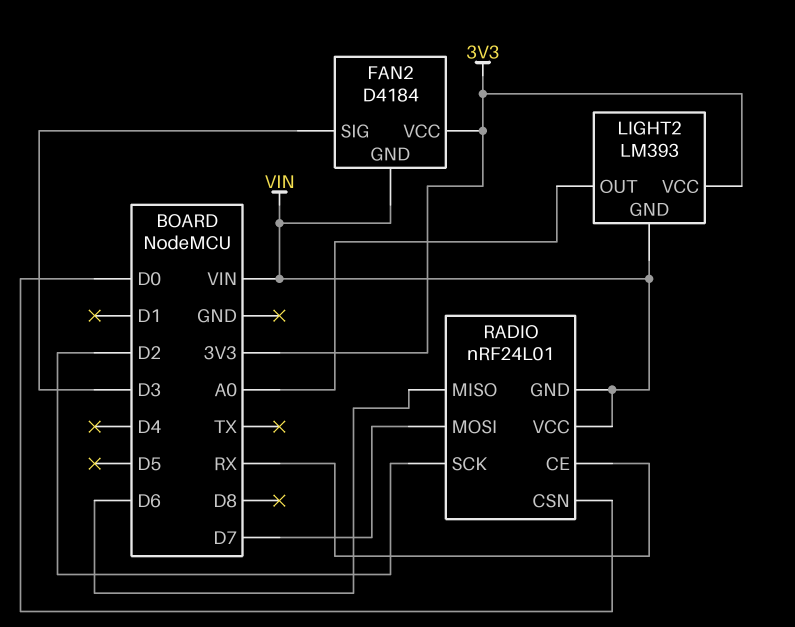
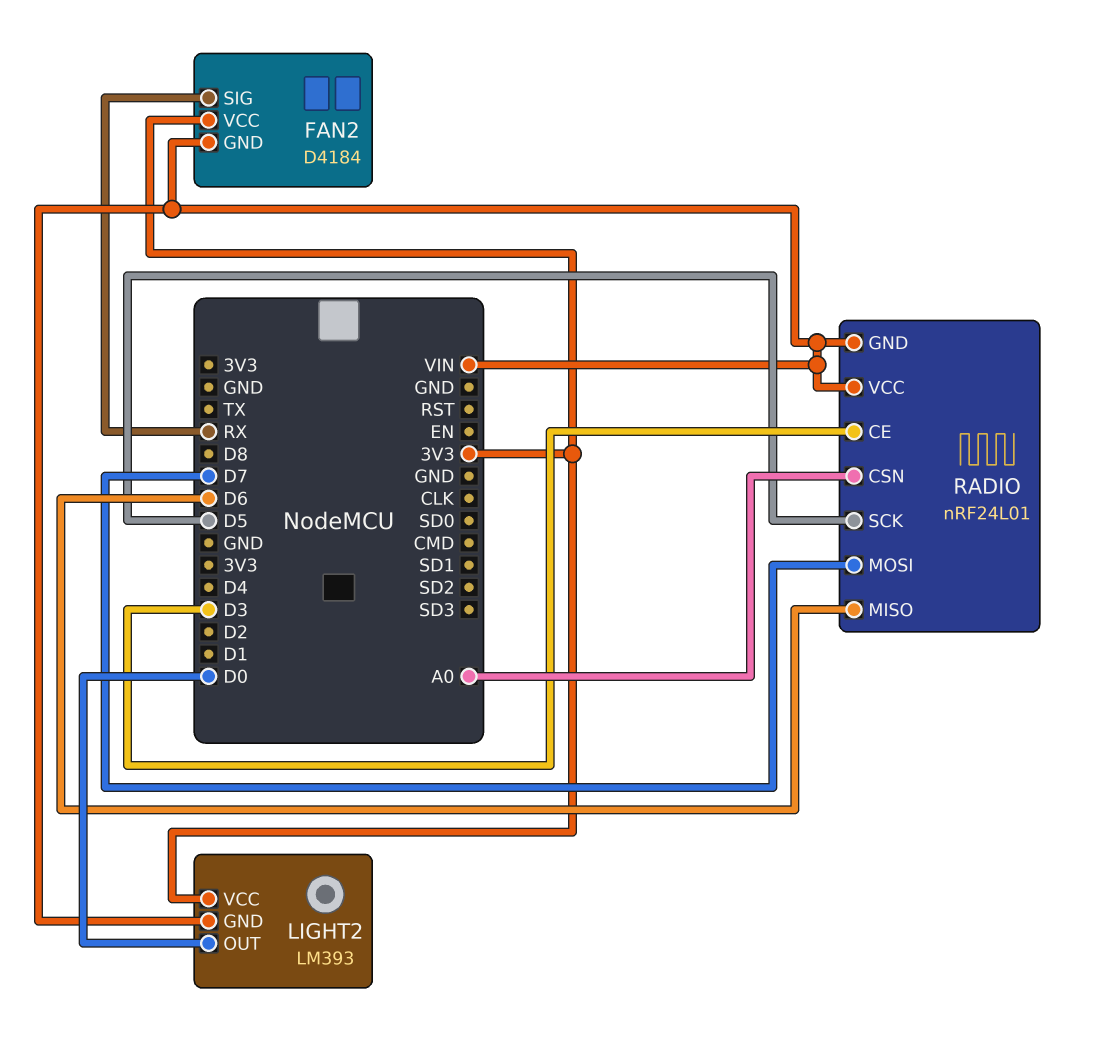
FAN2 pin SIG: D3 -> RX
LIGHT2 pin OUT: A0 -> D0
RADIO pin CE: RX -> D3
RADIO pin CSN: D0 -> A0
RADIO pin SCK: D2 -> D5

